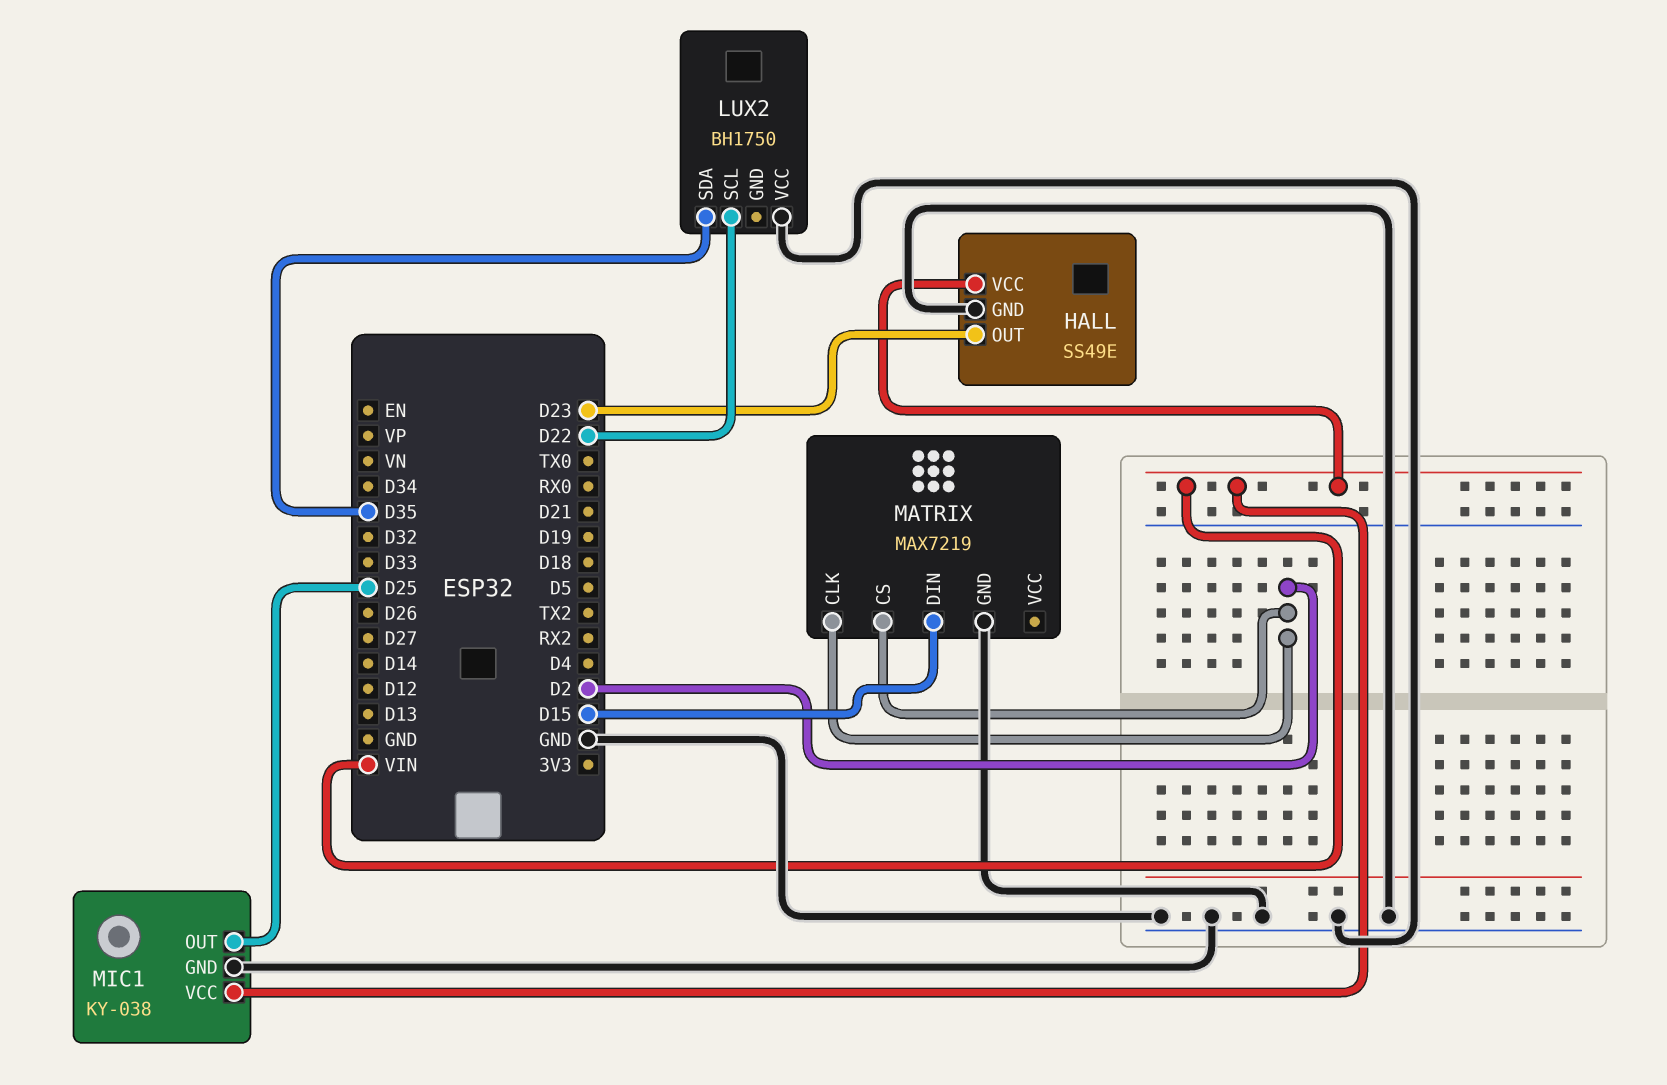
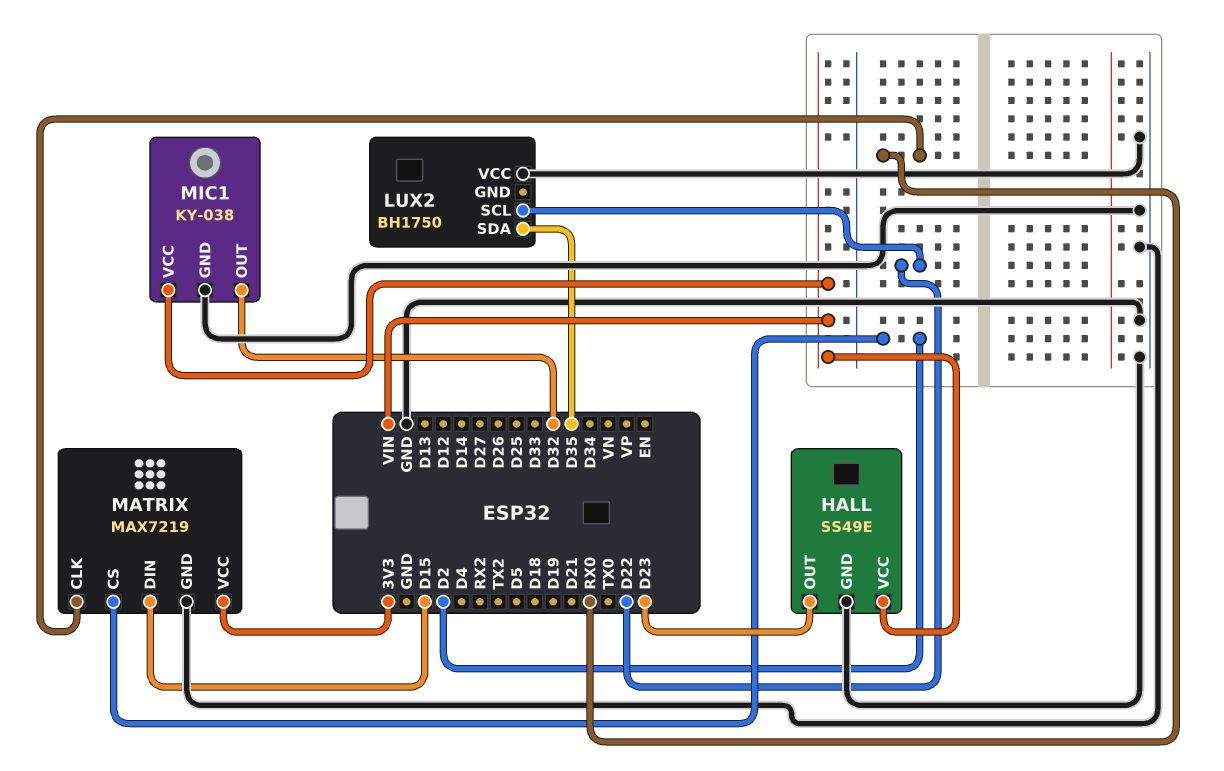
MATRIX pin CLK: D2 -> RX0
MATRIX pin VCC: none -> 3V3
MIC1 pin OUT: D25 -> D32

